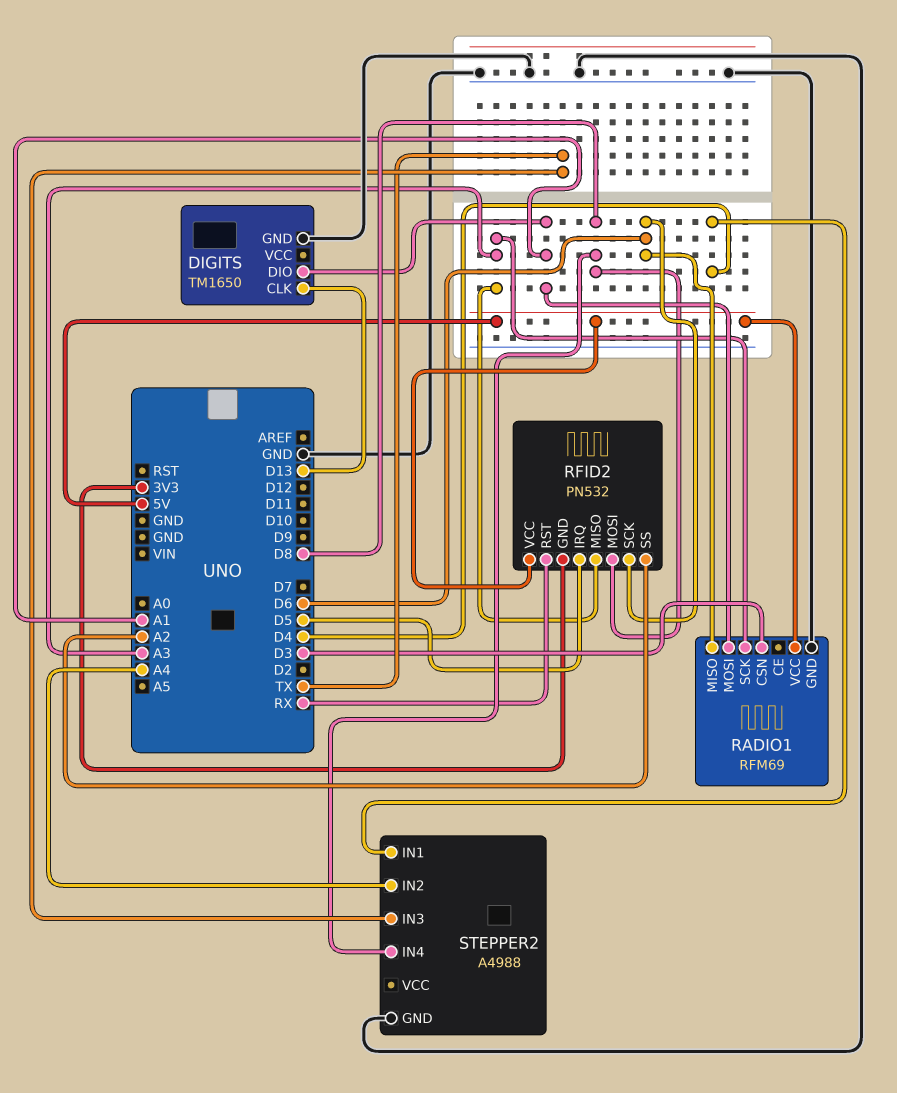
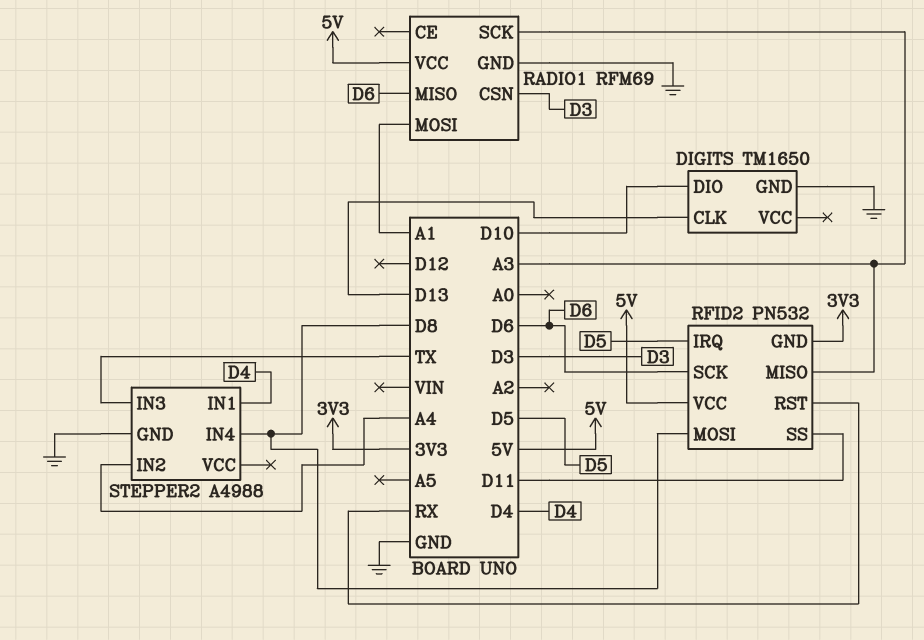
DIGITS pin DIO: A1 -> D10
RFID2 pin SS: A2 -> D11

